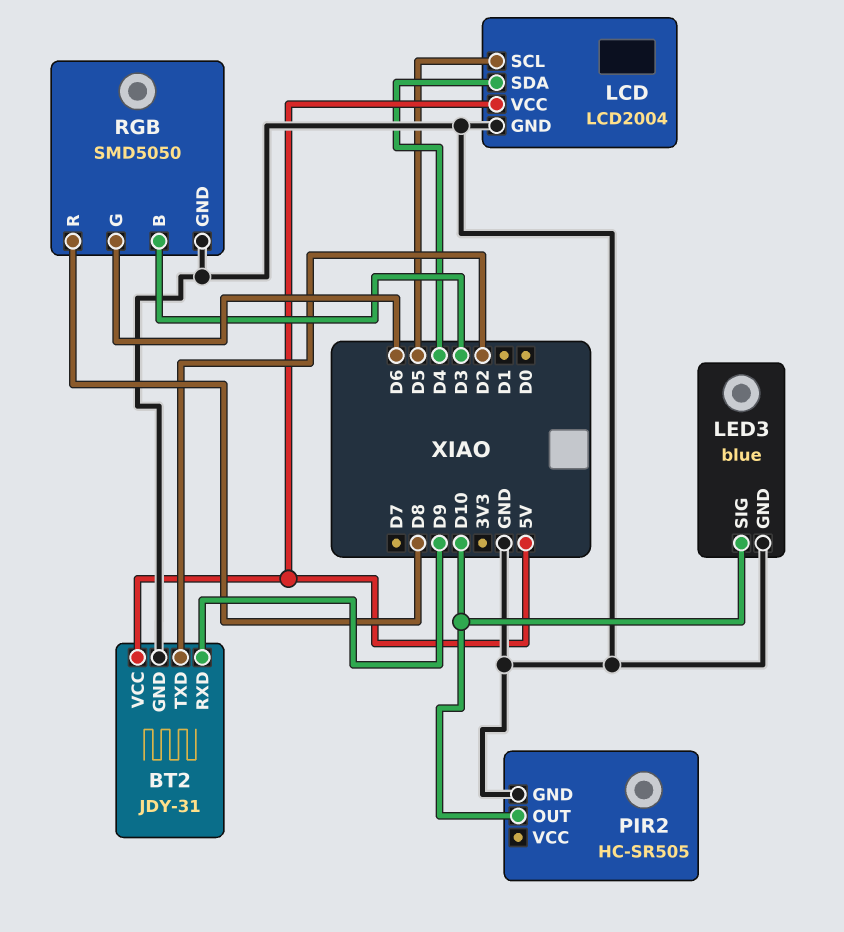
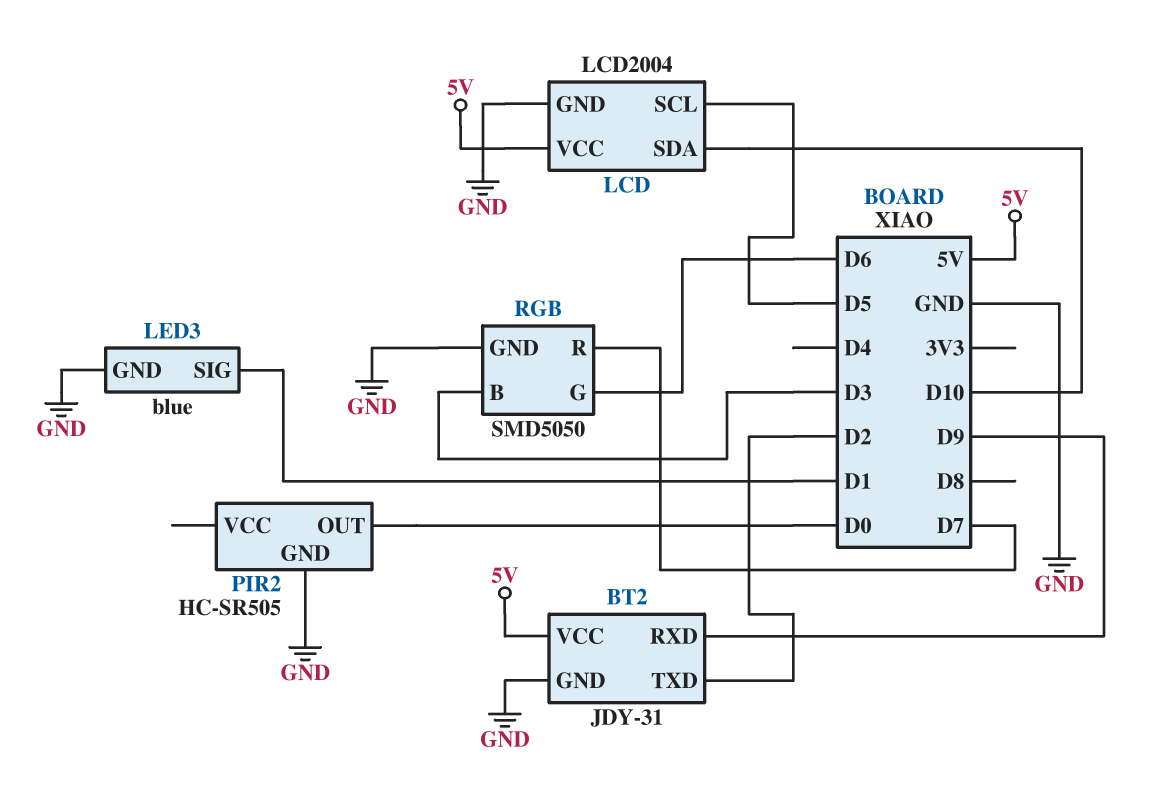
LCD pin SDA: D4 -> D10
LED3 pin SIG: D10 -> D1
PIR2 pin OUT: D10 -> D0
RGB pin R: D8 -> D7

